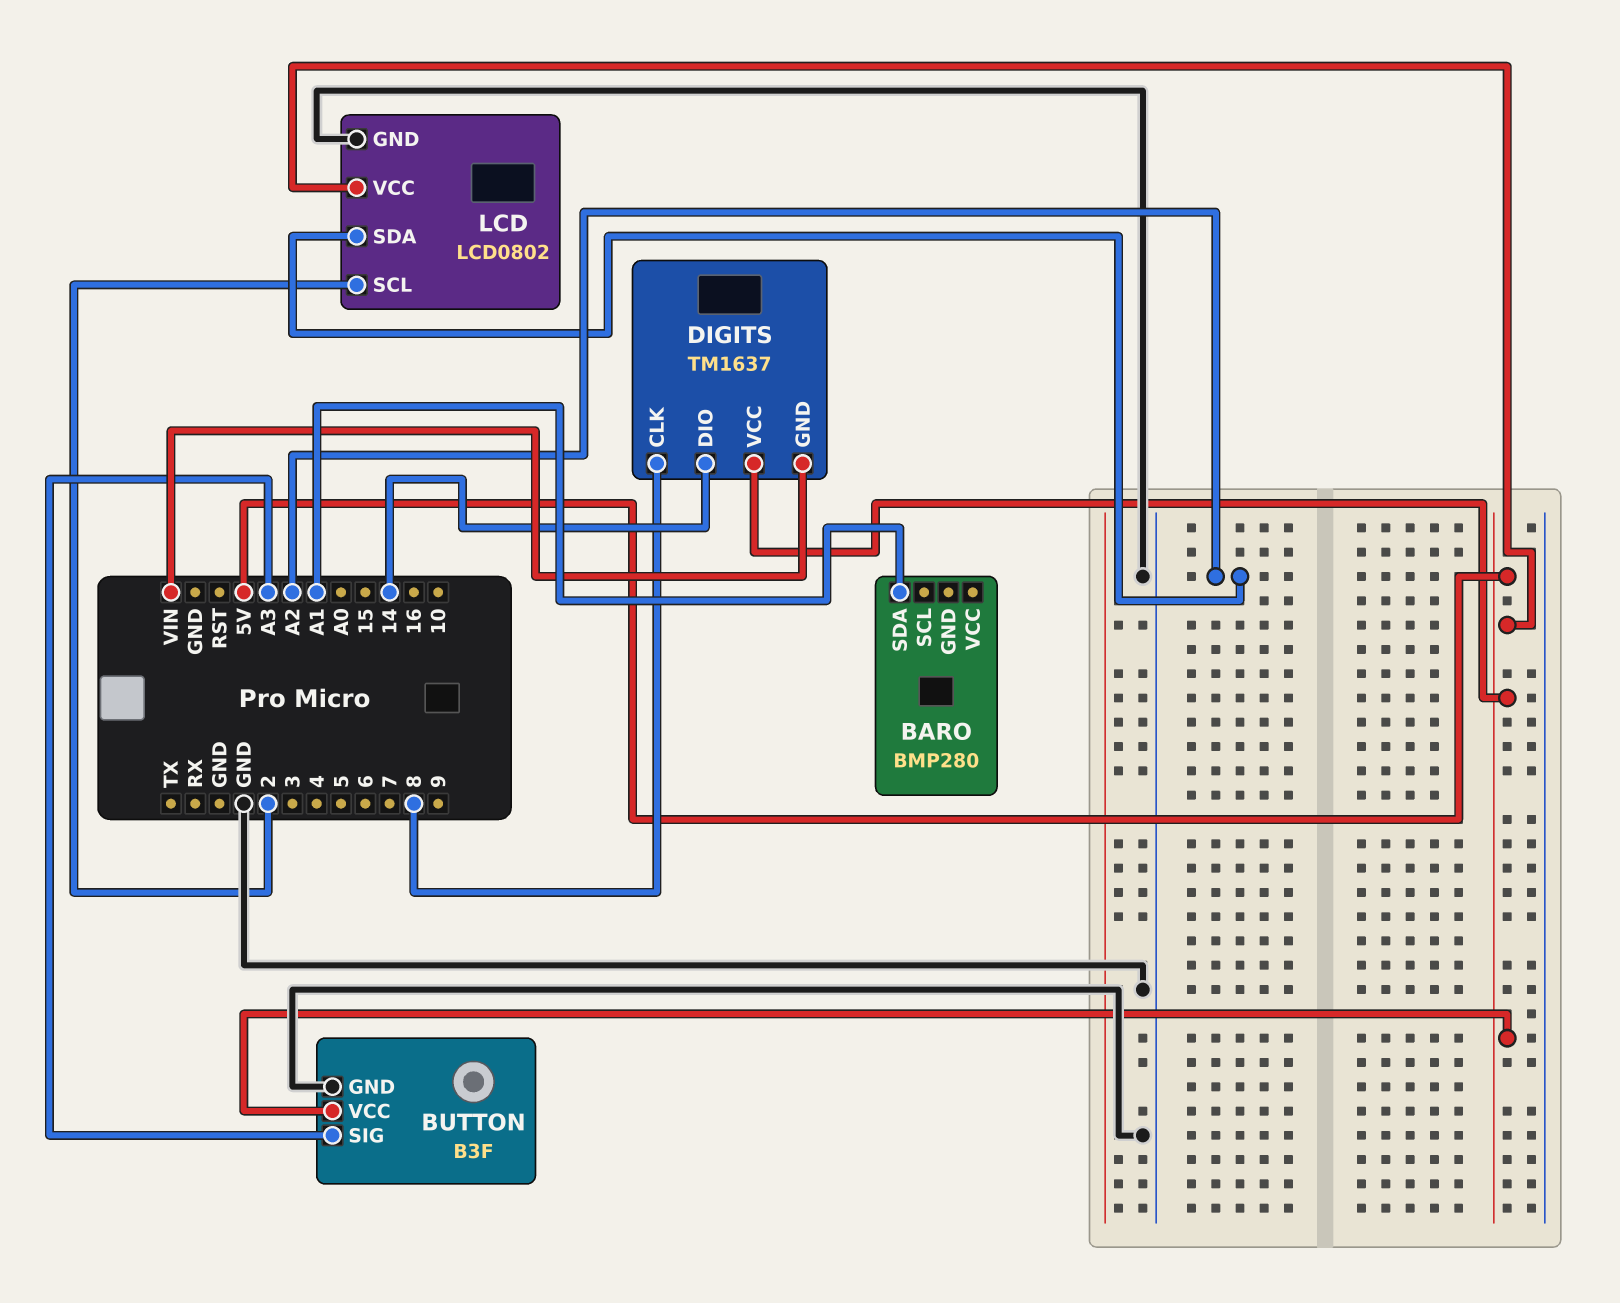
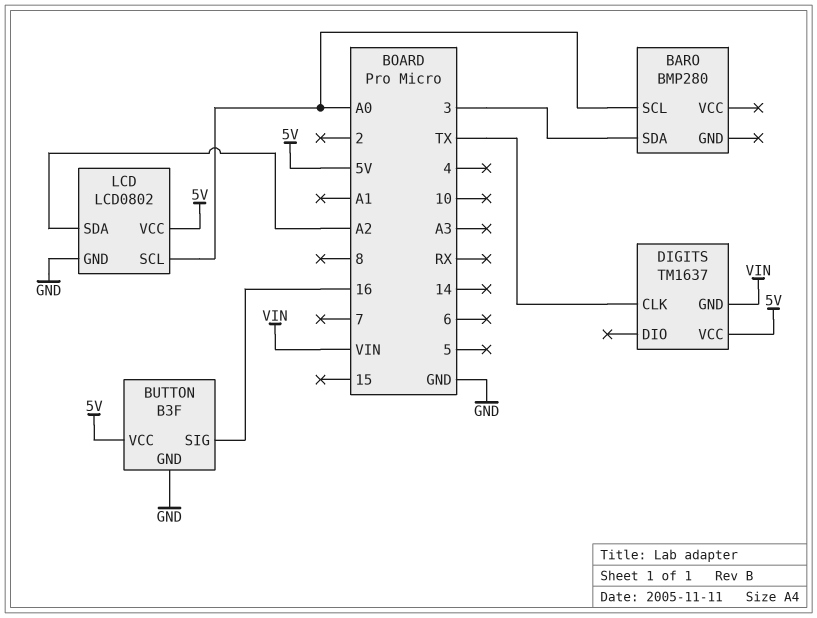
BARO pin SCL: none -> A0
BARO pin SDA: A1 -> 3
BUTTON pin SIG: A3 -> 16
DIGITS pin CLK: 8 -> TX
DIGITS pin DIO: 14 -> none
LCD pin SCL: 2 -> A0

